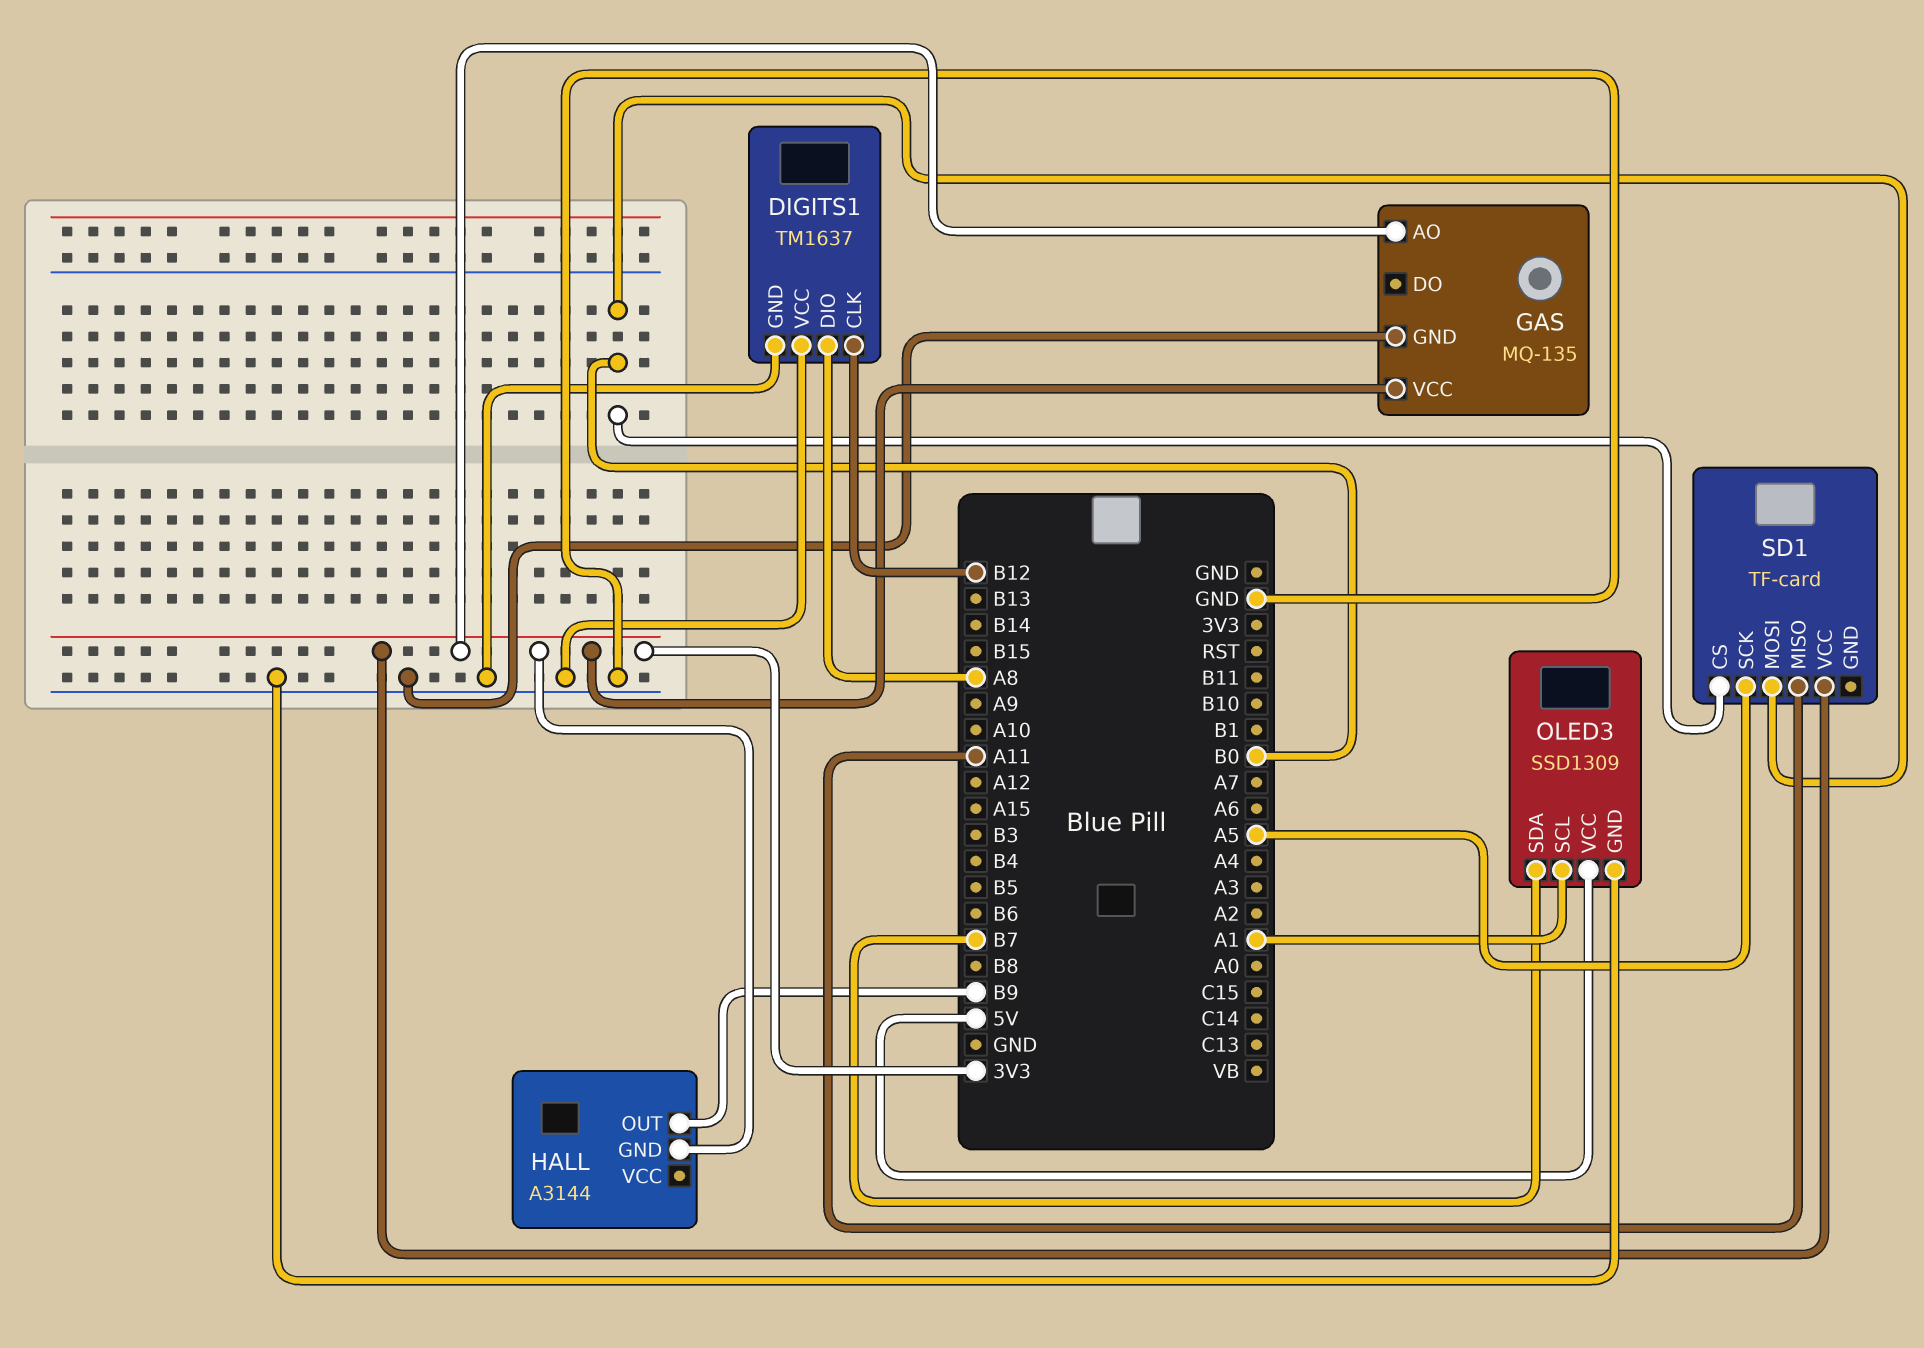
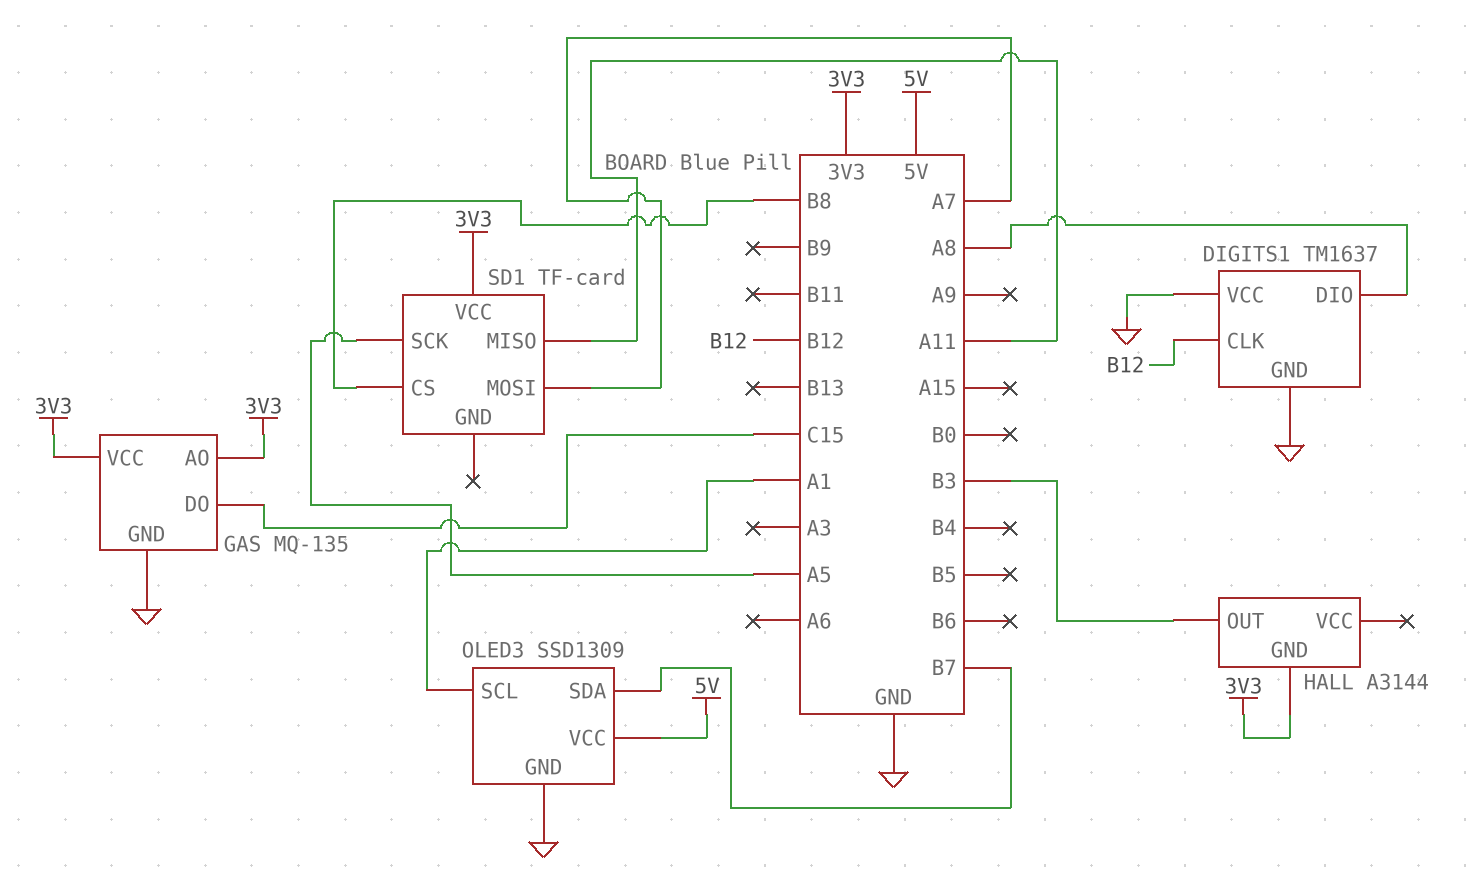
GAS pin DO: none -> C15
HALL pin OUT: B9 -> B3
SD1 pin CS: B0 -> B8
SD1 pin MOSI: B0 -> A7

